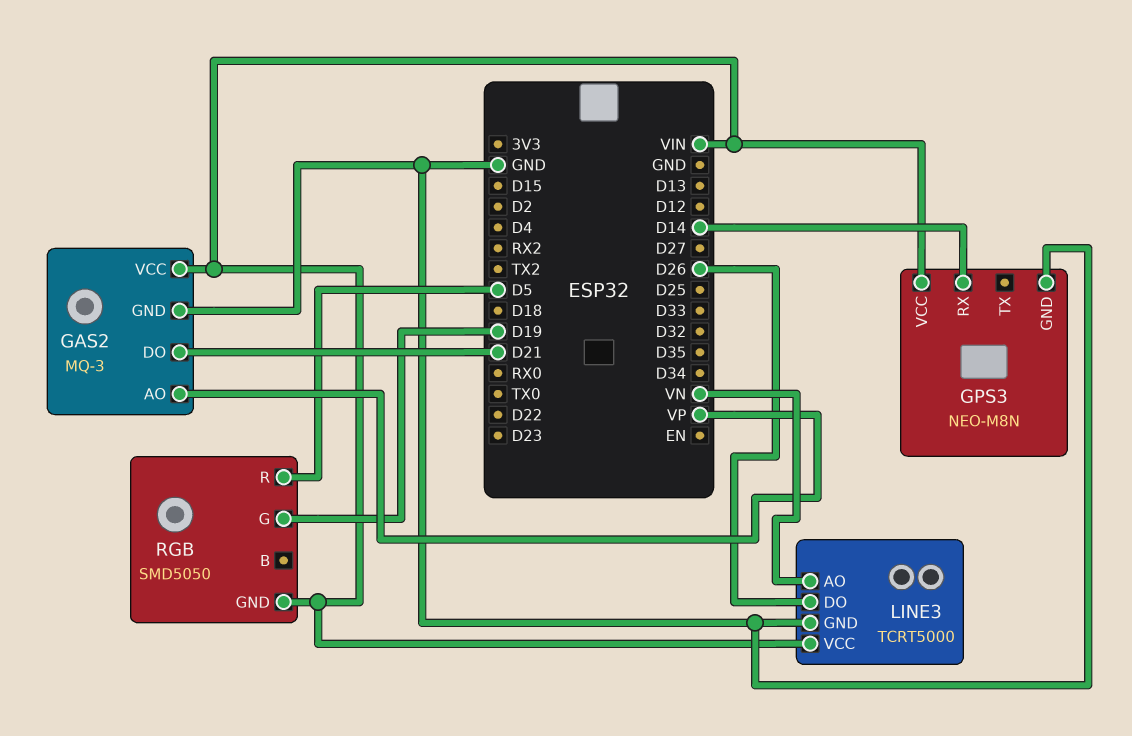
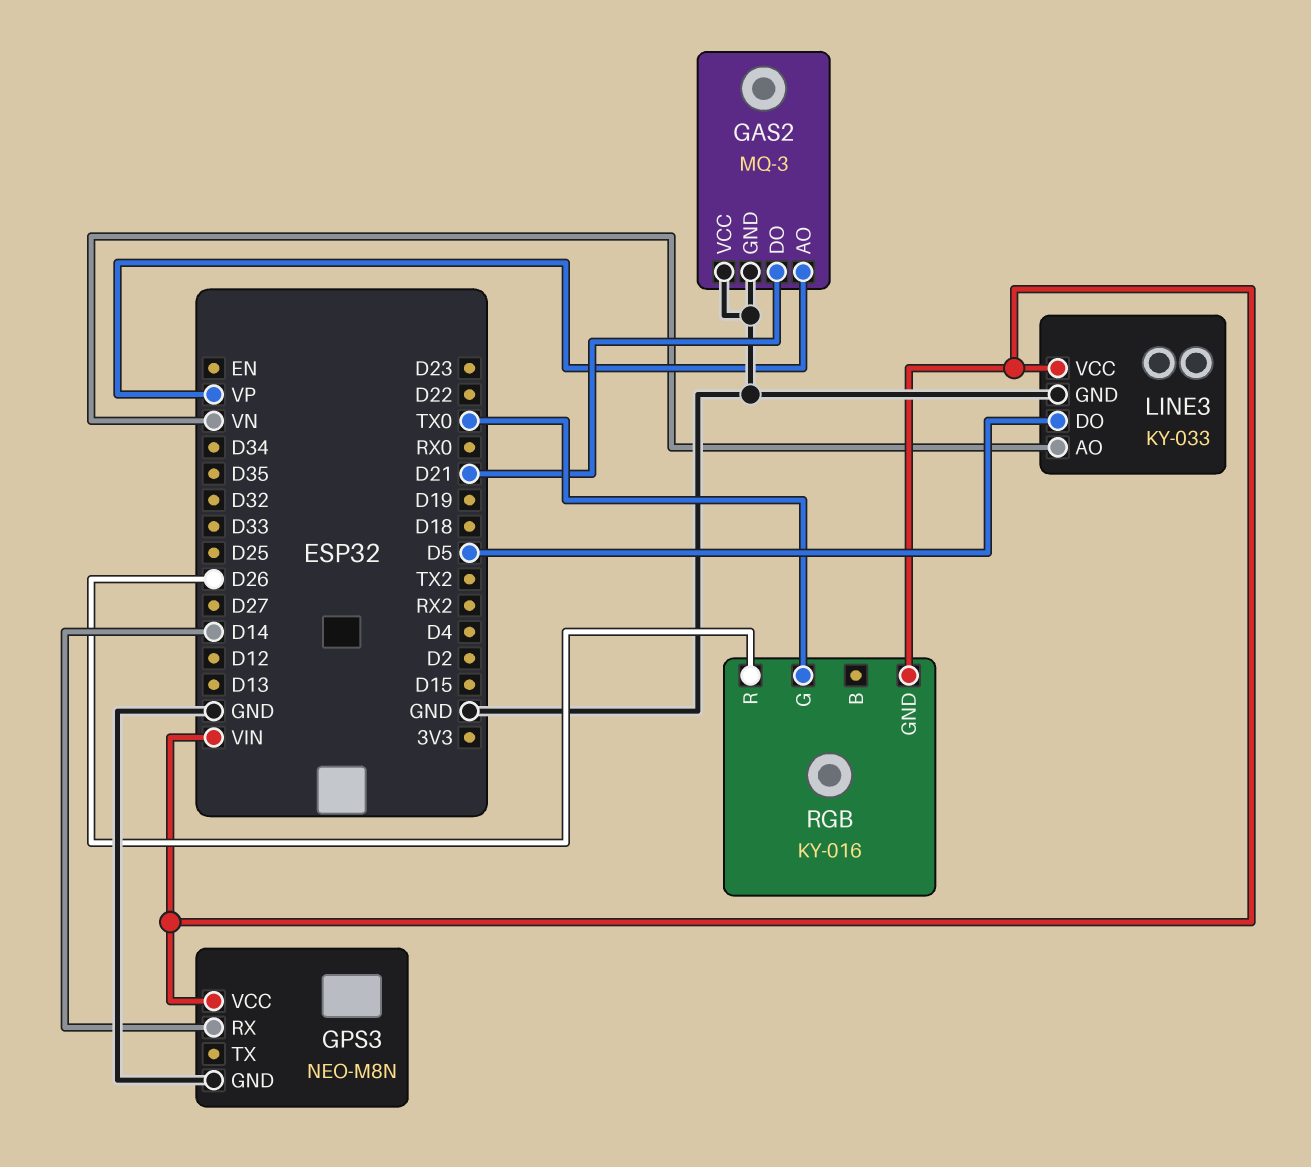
GAS2 pin VCC: VIN -> GND
LINE3: TCRT5000 -> KY-033
LINE3 pin DO: D26 -> D5
RGB: SMD5050 -> KY-016
RGB pin G: D19 -> TX0
RGB pin R: D5 -> D26

